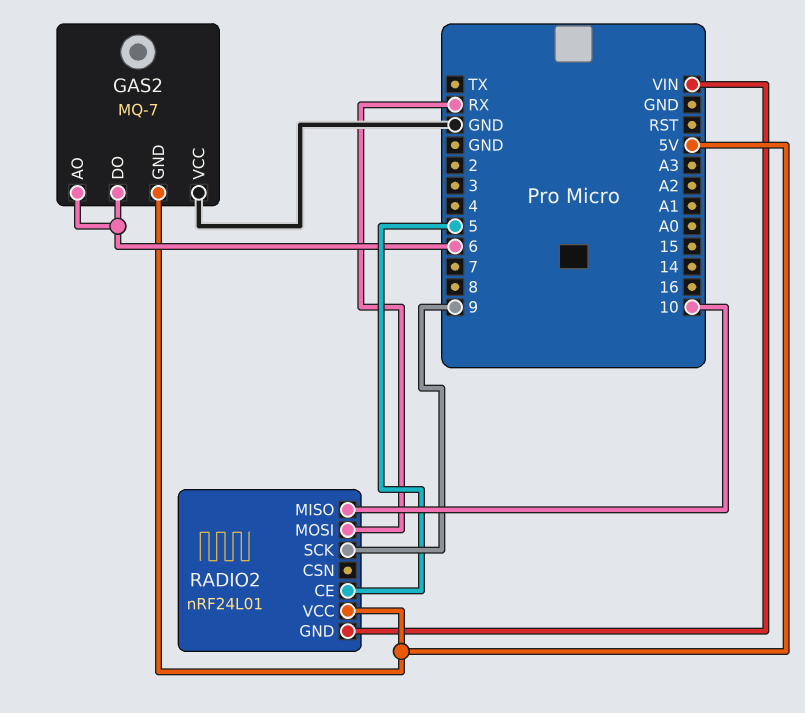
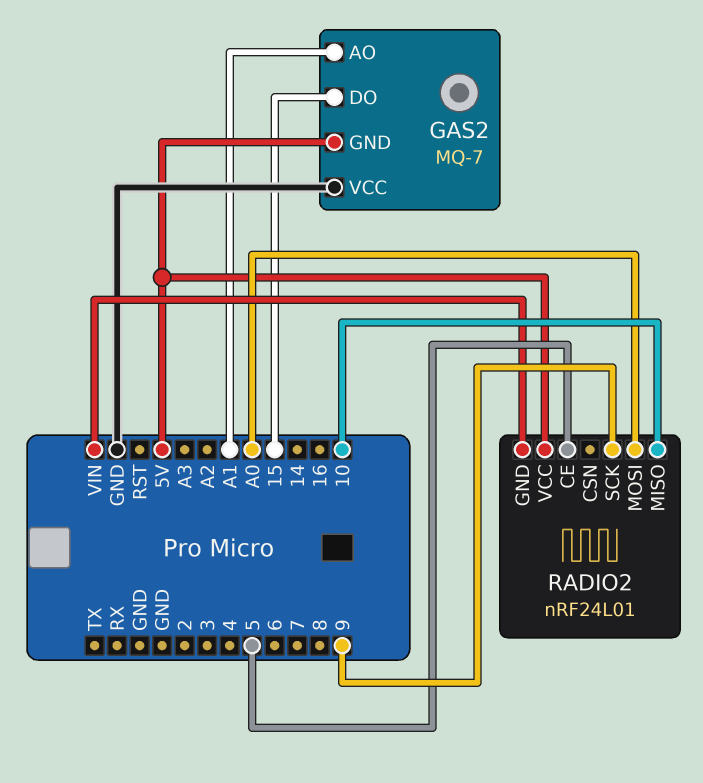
GAS2 pin AO: 6 -> A1
GAS2 pin DO: 6 -> 15
RADIO2 pin MOSI: RX -> A0

